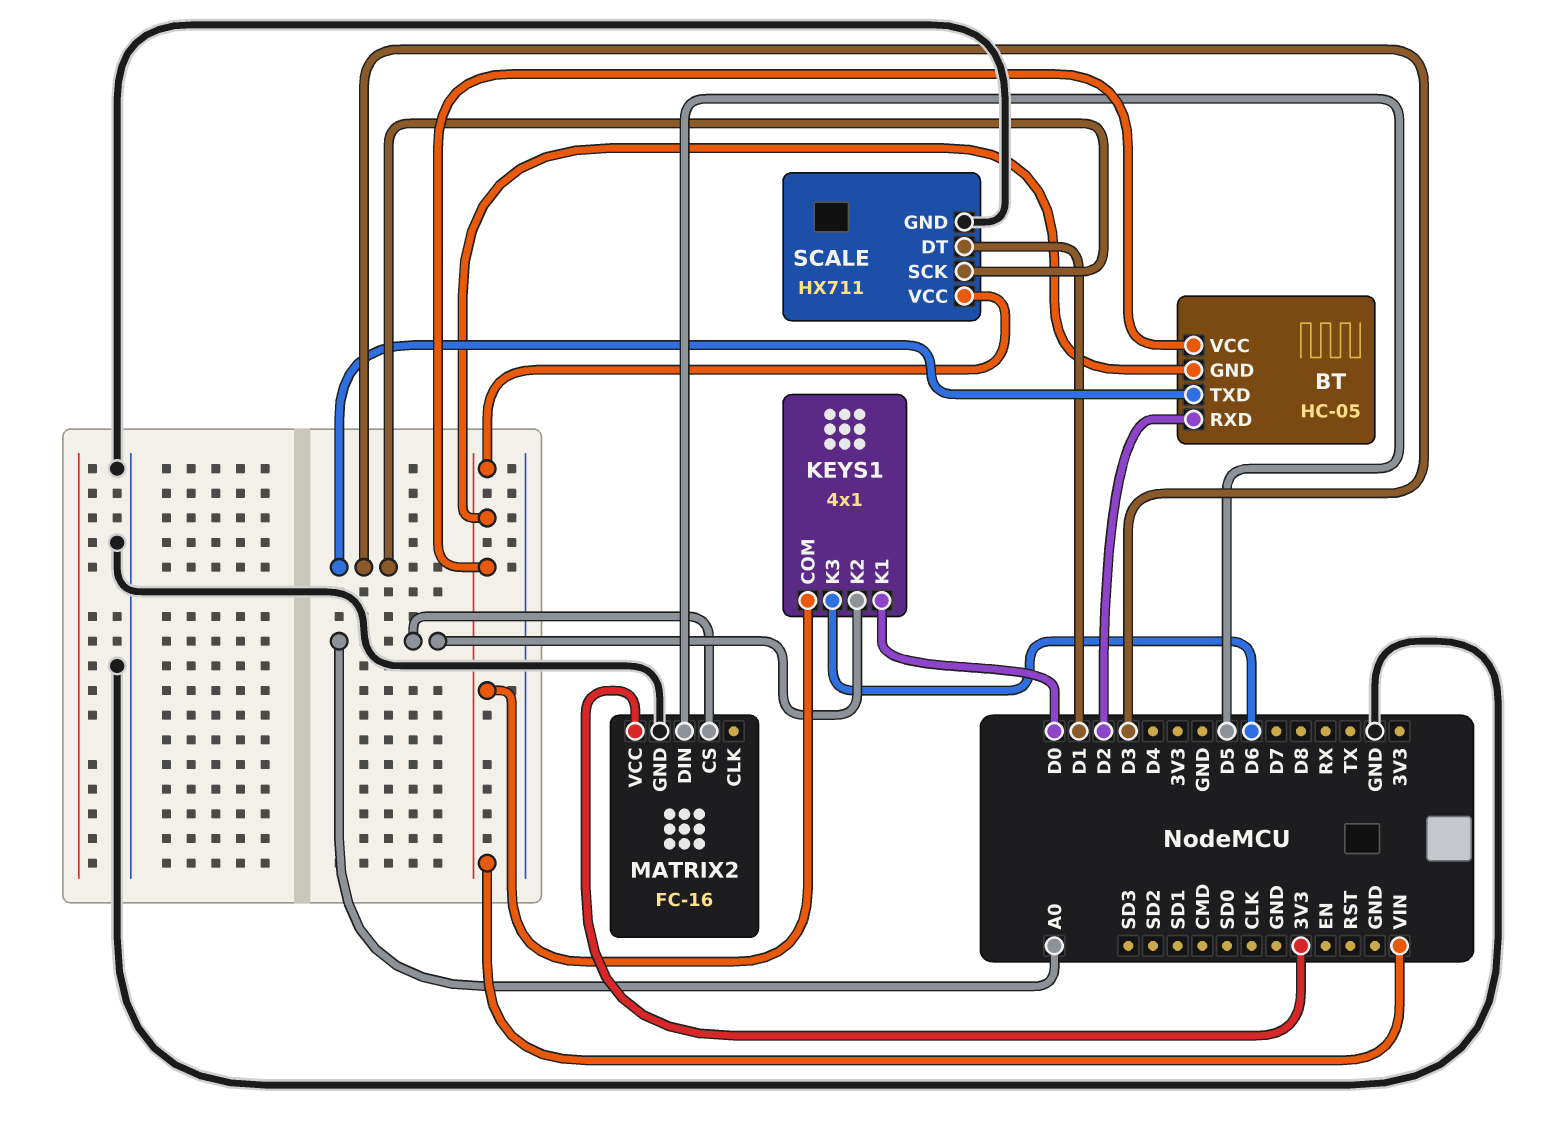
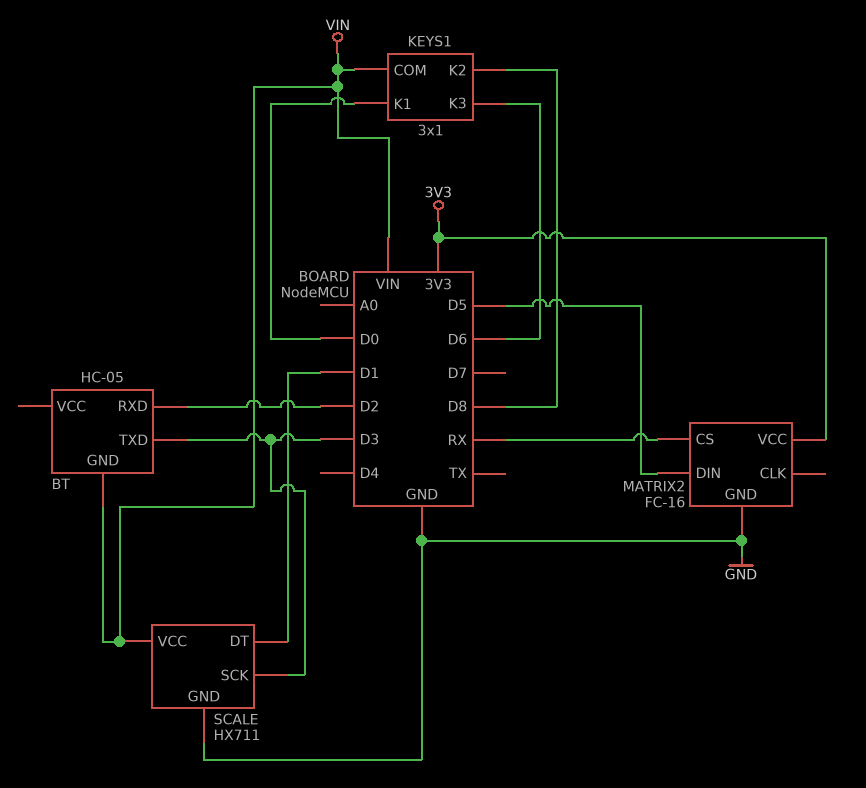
BT pin VCC: VIN -> none
KEYS1: 4x1 -> 3x1
KEYS1 pin K2: A0 -> D8
MATRIX2 pin CS: A0 -> RX

